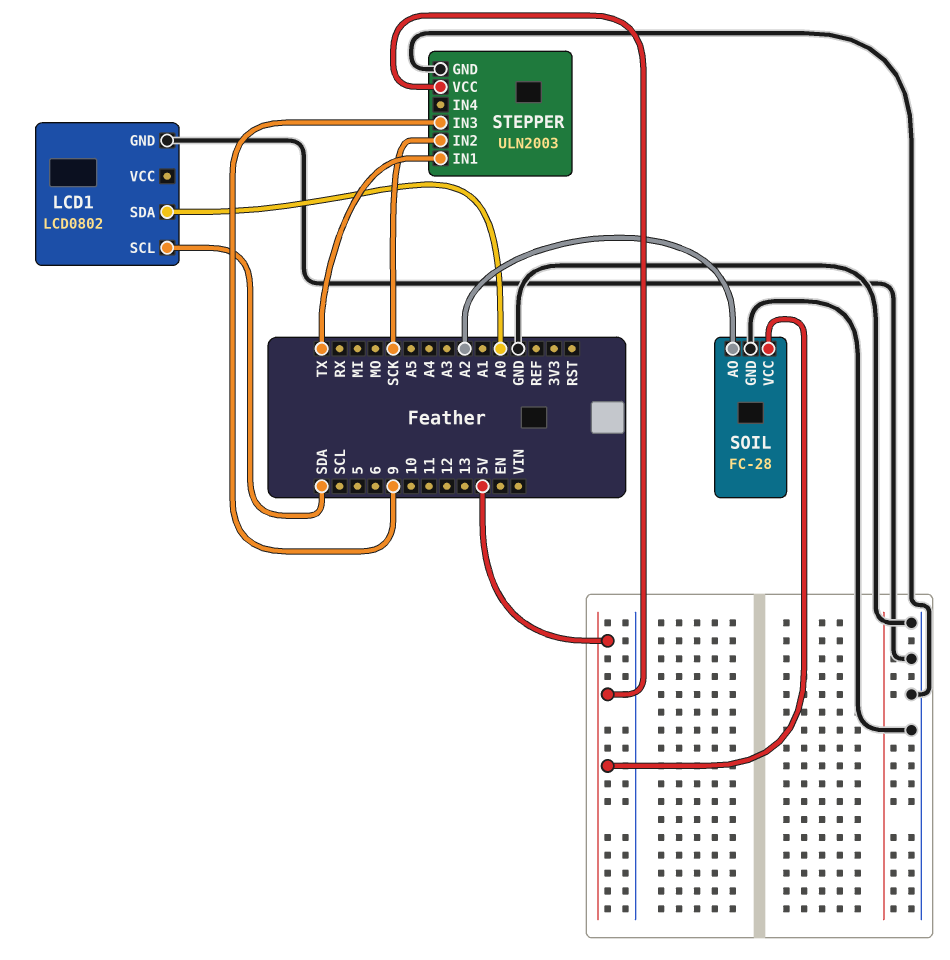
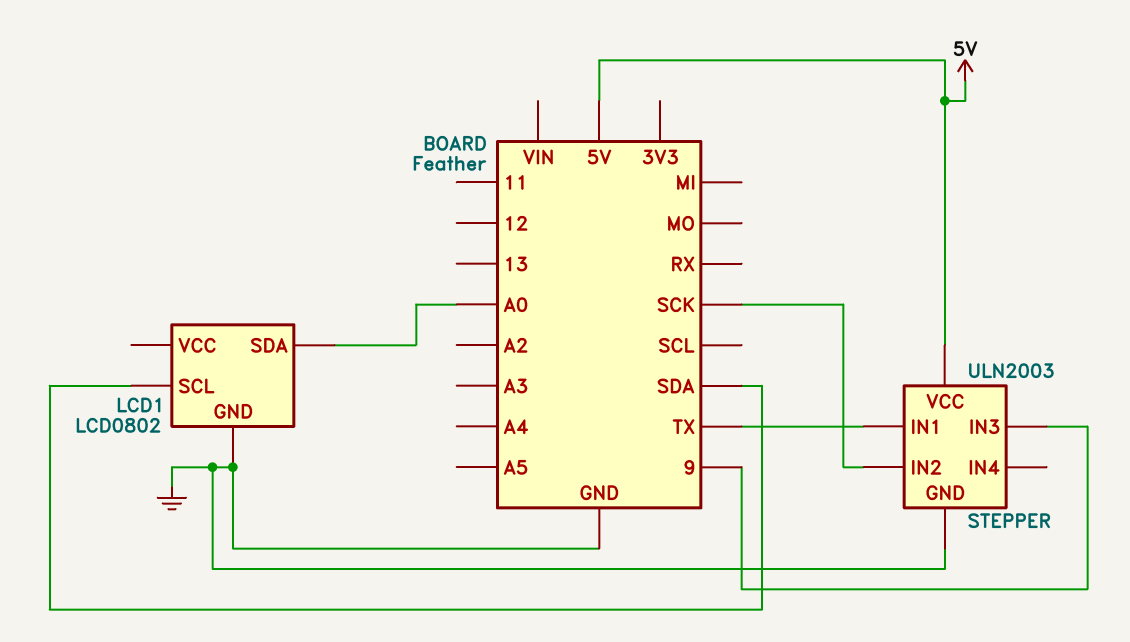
SOIL: FC-28 -> none
SOIL pin AO: A2 -> none
SOIL pin GND: GND -> none
SOIL pin VCC: 5V -> none

